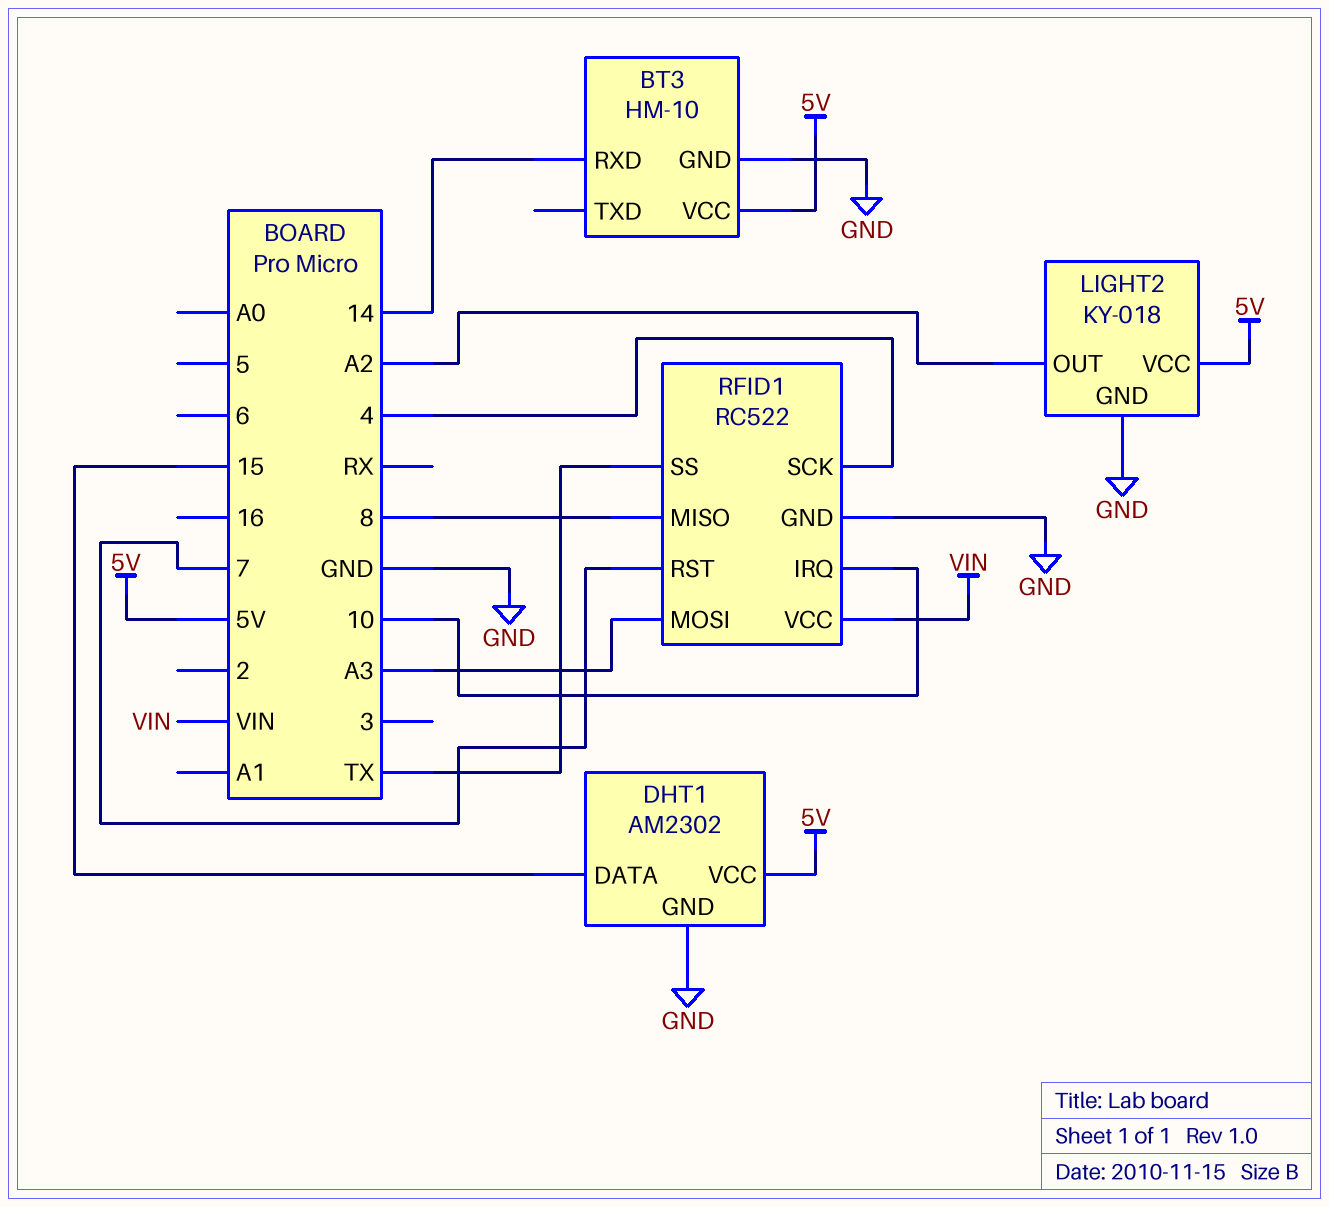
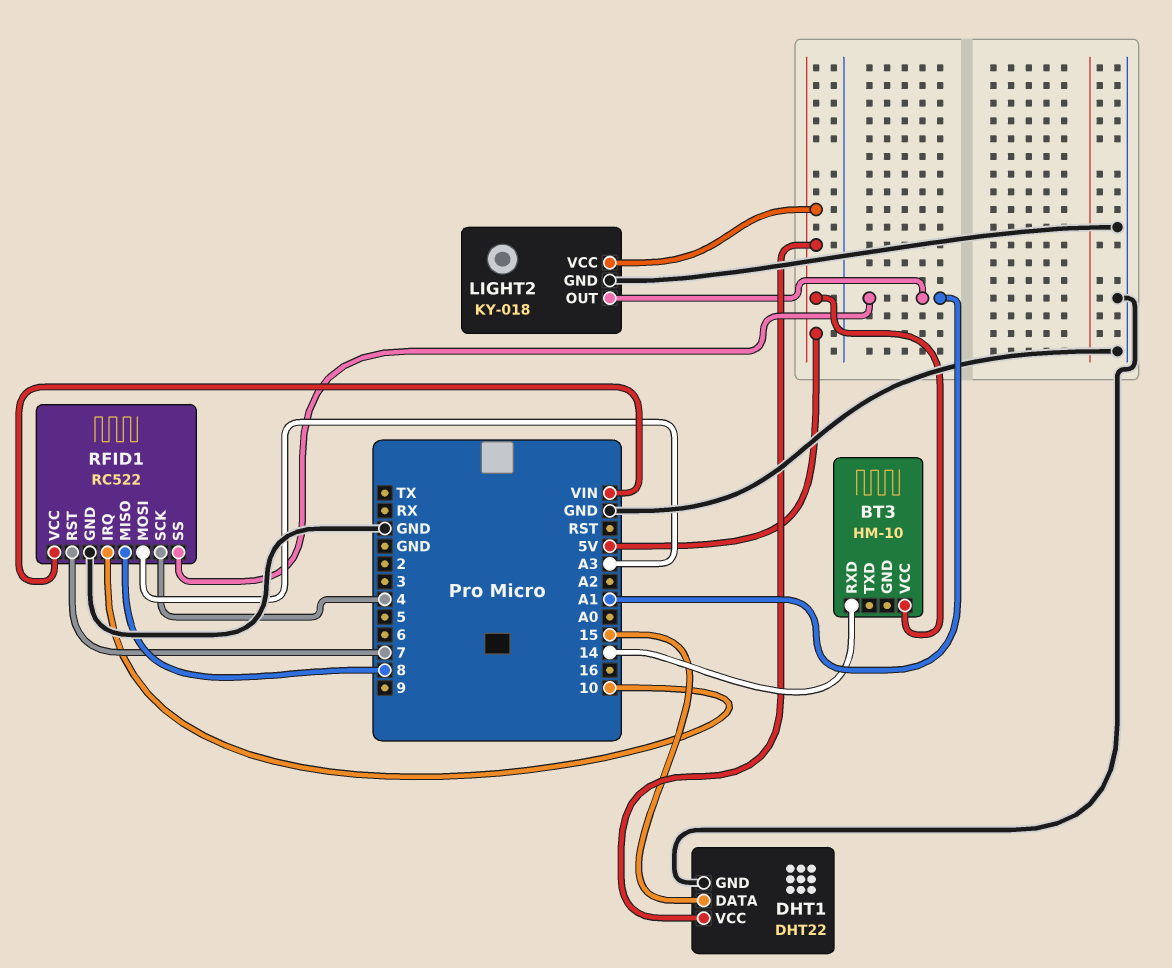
BT3 pin GND: GND -> none
DHT1: AM2302 -> DHT22
LIGHT2 pin OUT: A2 -> A1
RFID1 pin SS: TX -> A1

